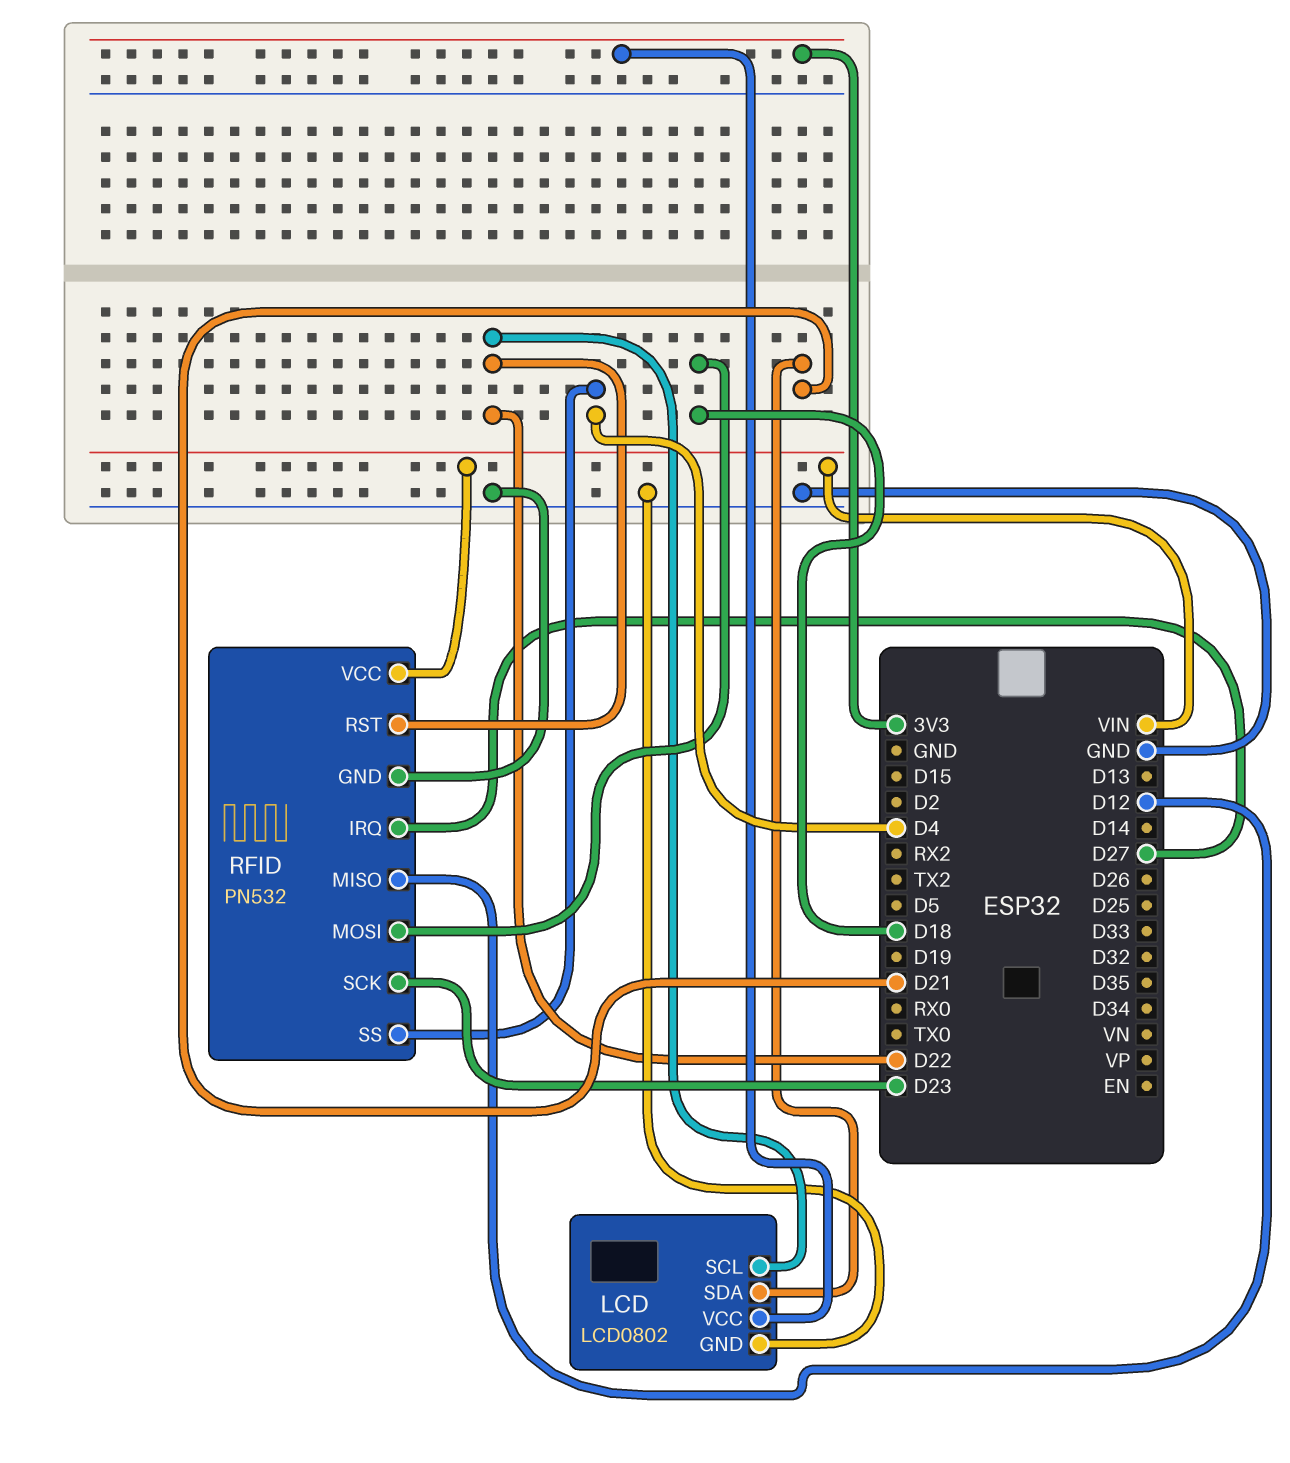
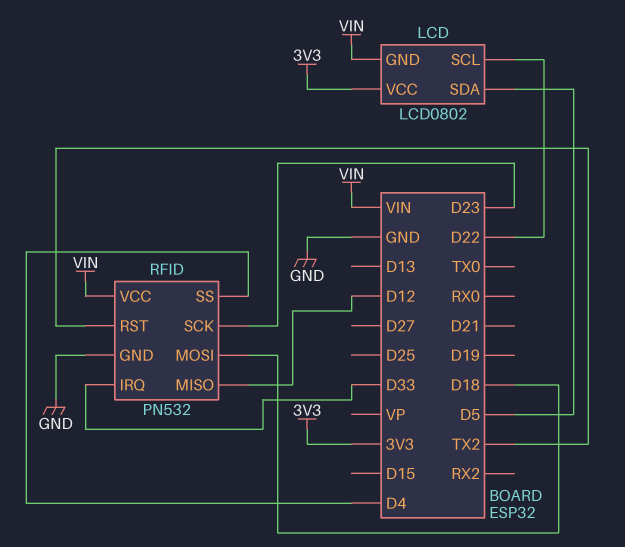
LCD pin GND: GND -> VIN
LCD pin SDA: D21 -> D5
RFID pin IRQ: D27 -> D33
RFID pin RST: D22 -> TX2

